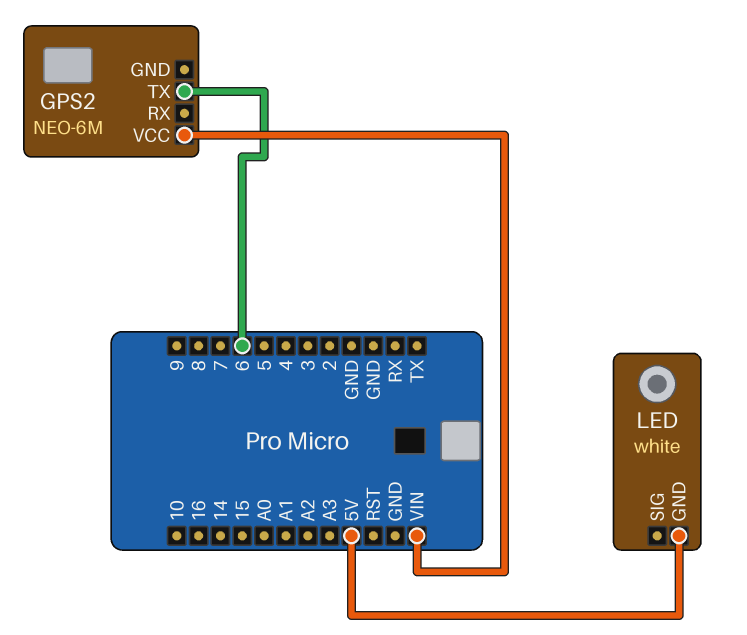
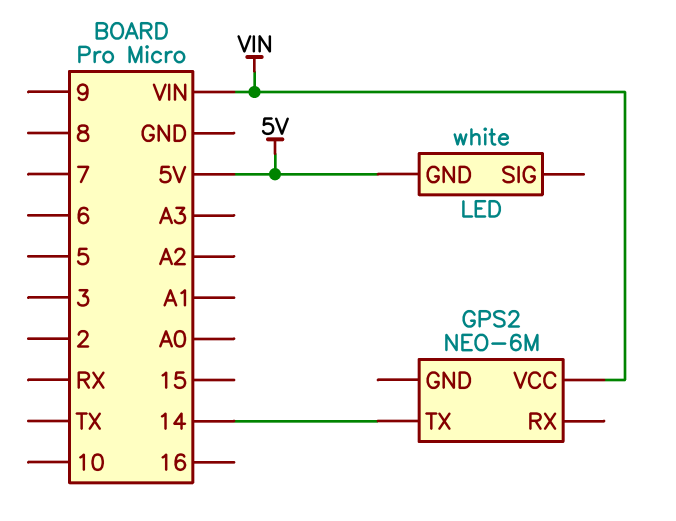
GPS2 pin TX: 6 -> 14

